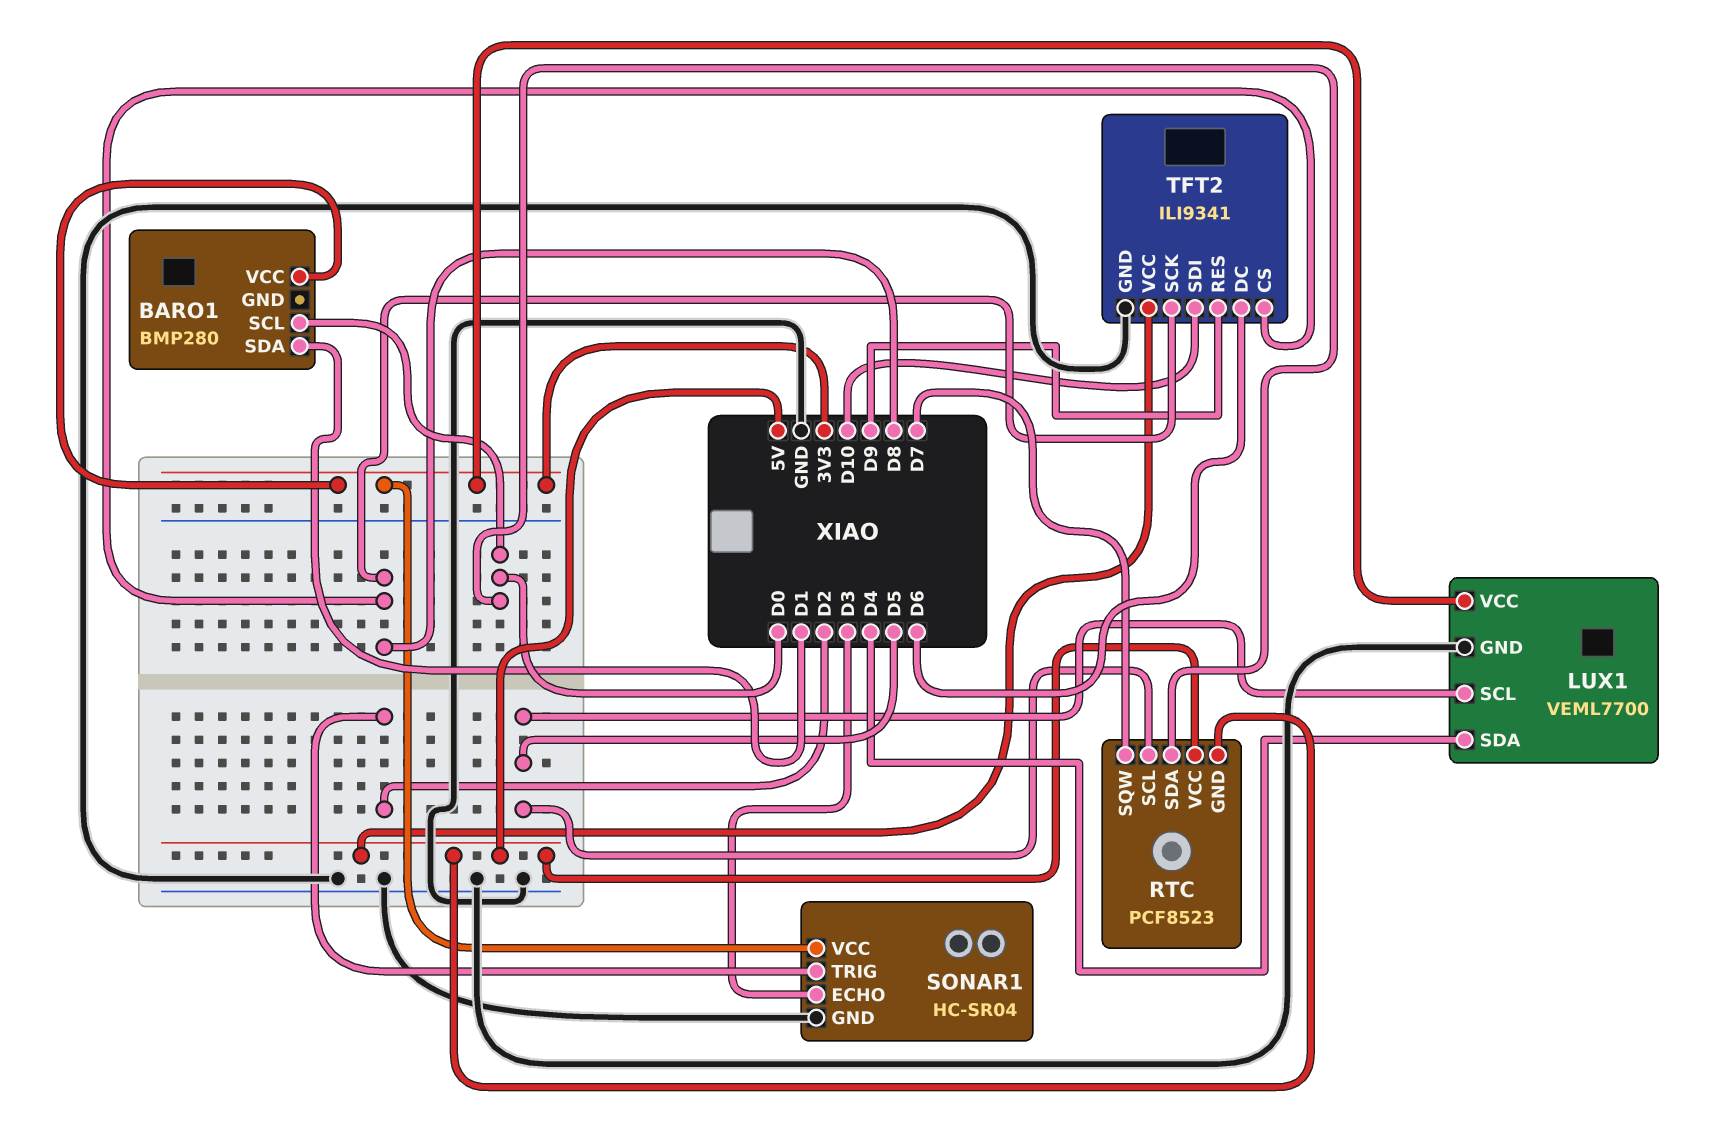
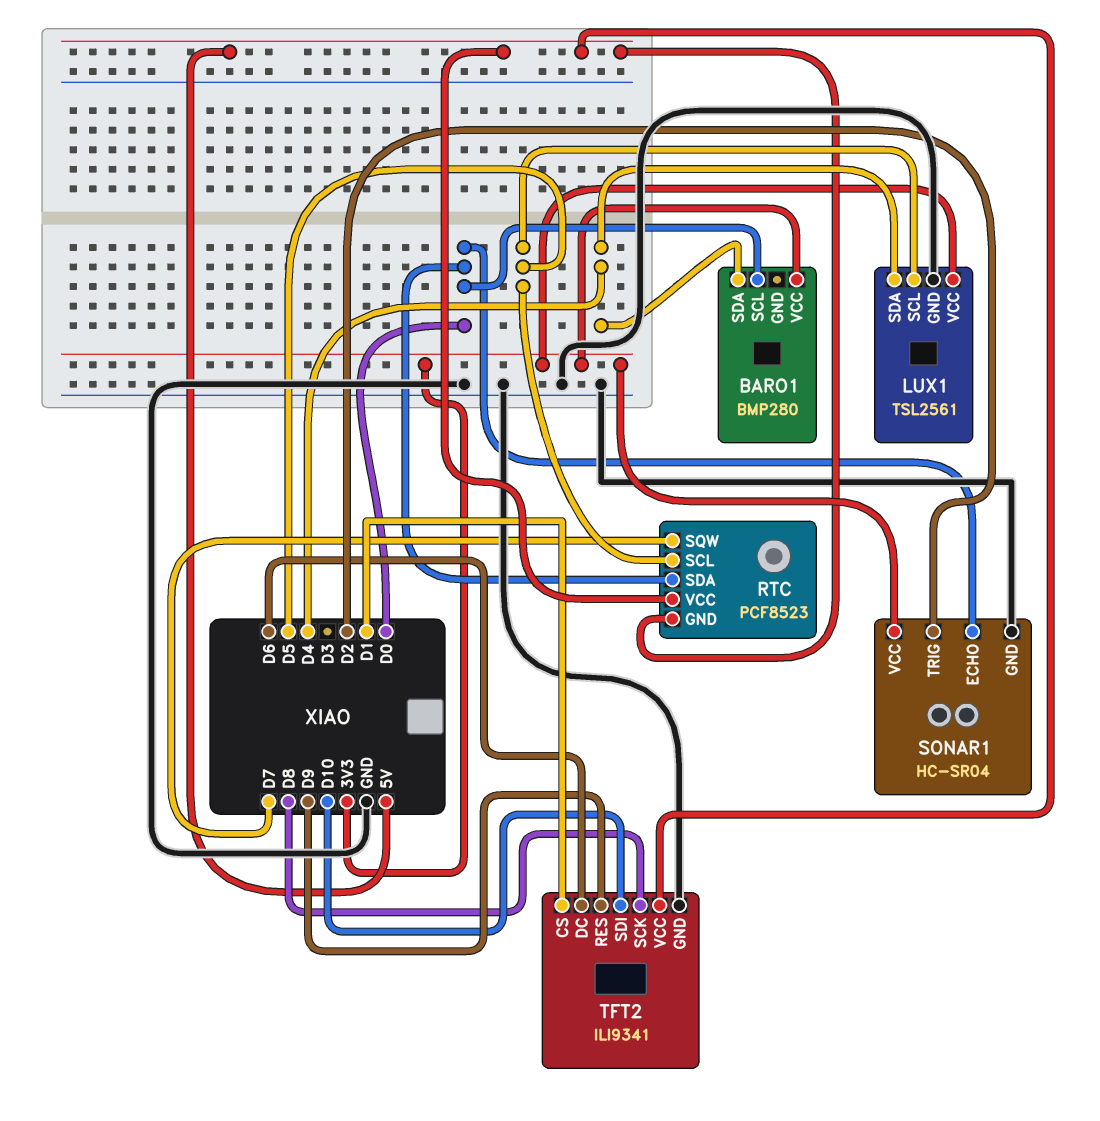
BARO1 pin SDA: D1 -> D4
LUX1: VEML7700 -> TSL2561
SONAR1 pin ECHO: D3 -> D0
TFT2 pin CS: D8 -> D1

